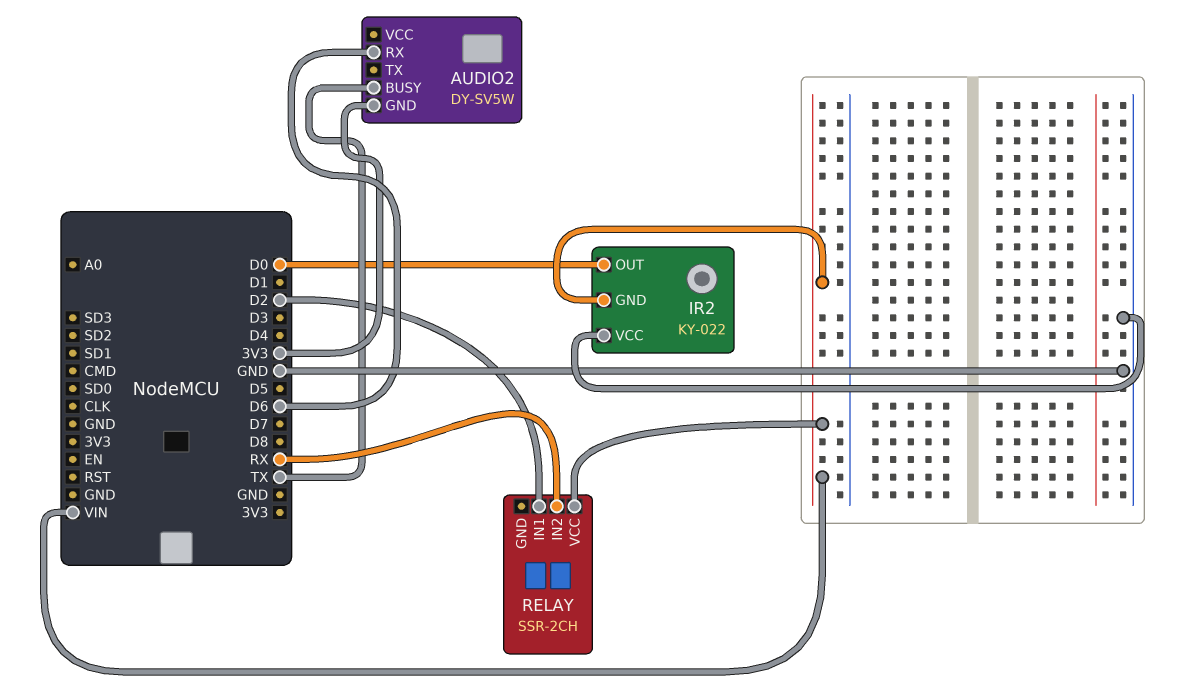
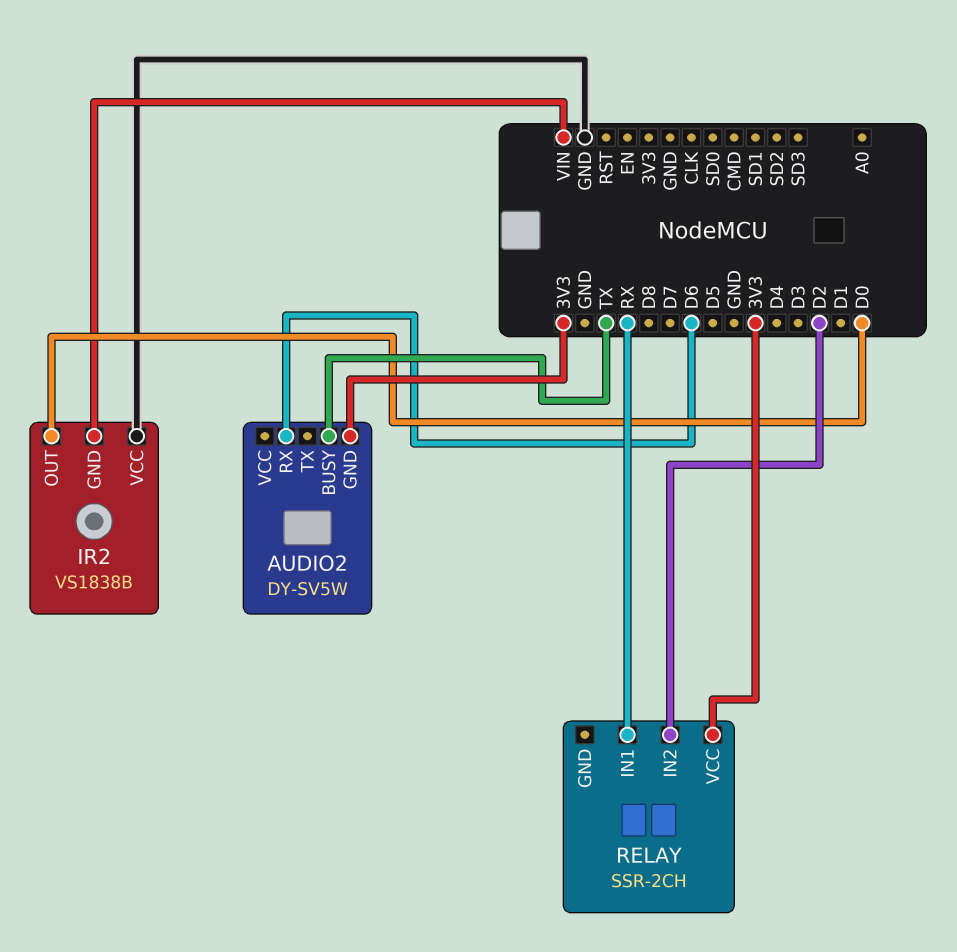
IR2: KY-022 -> VS1838B
RELAY pin IN1: D2 -> RX
RELAY pin IN2: RX -> D2
RELAY pin VCC: VIN -> 3V3

